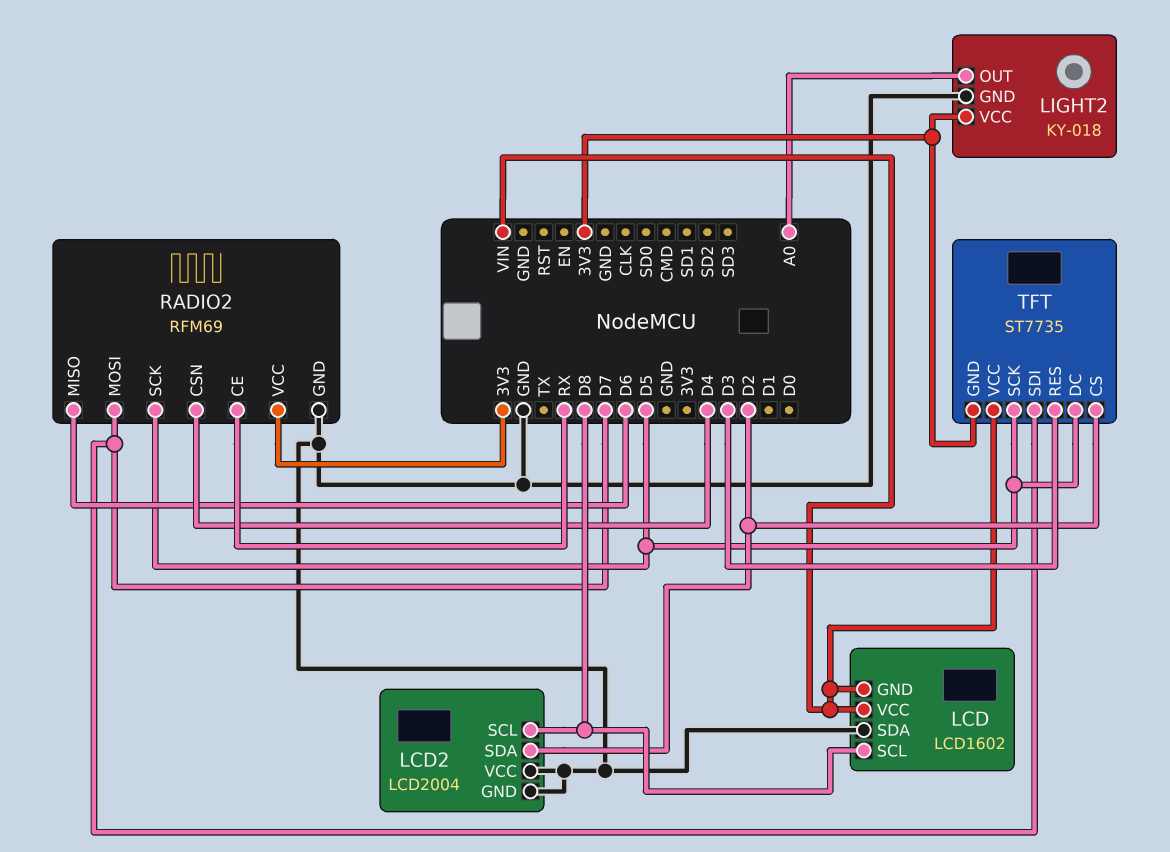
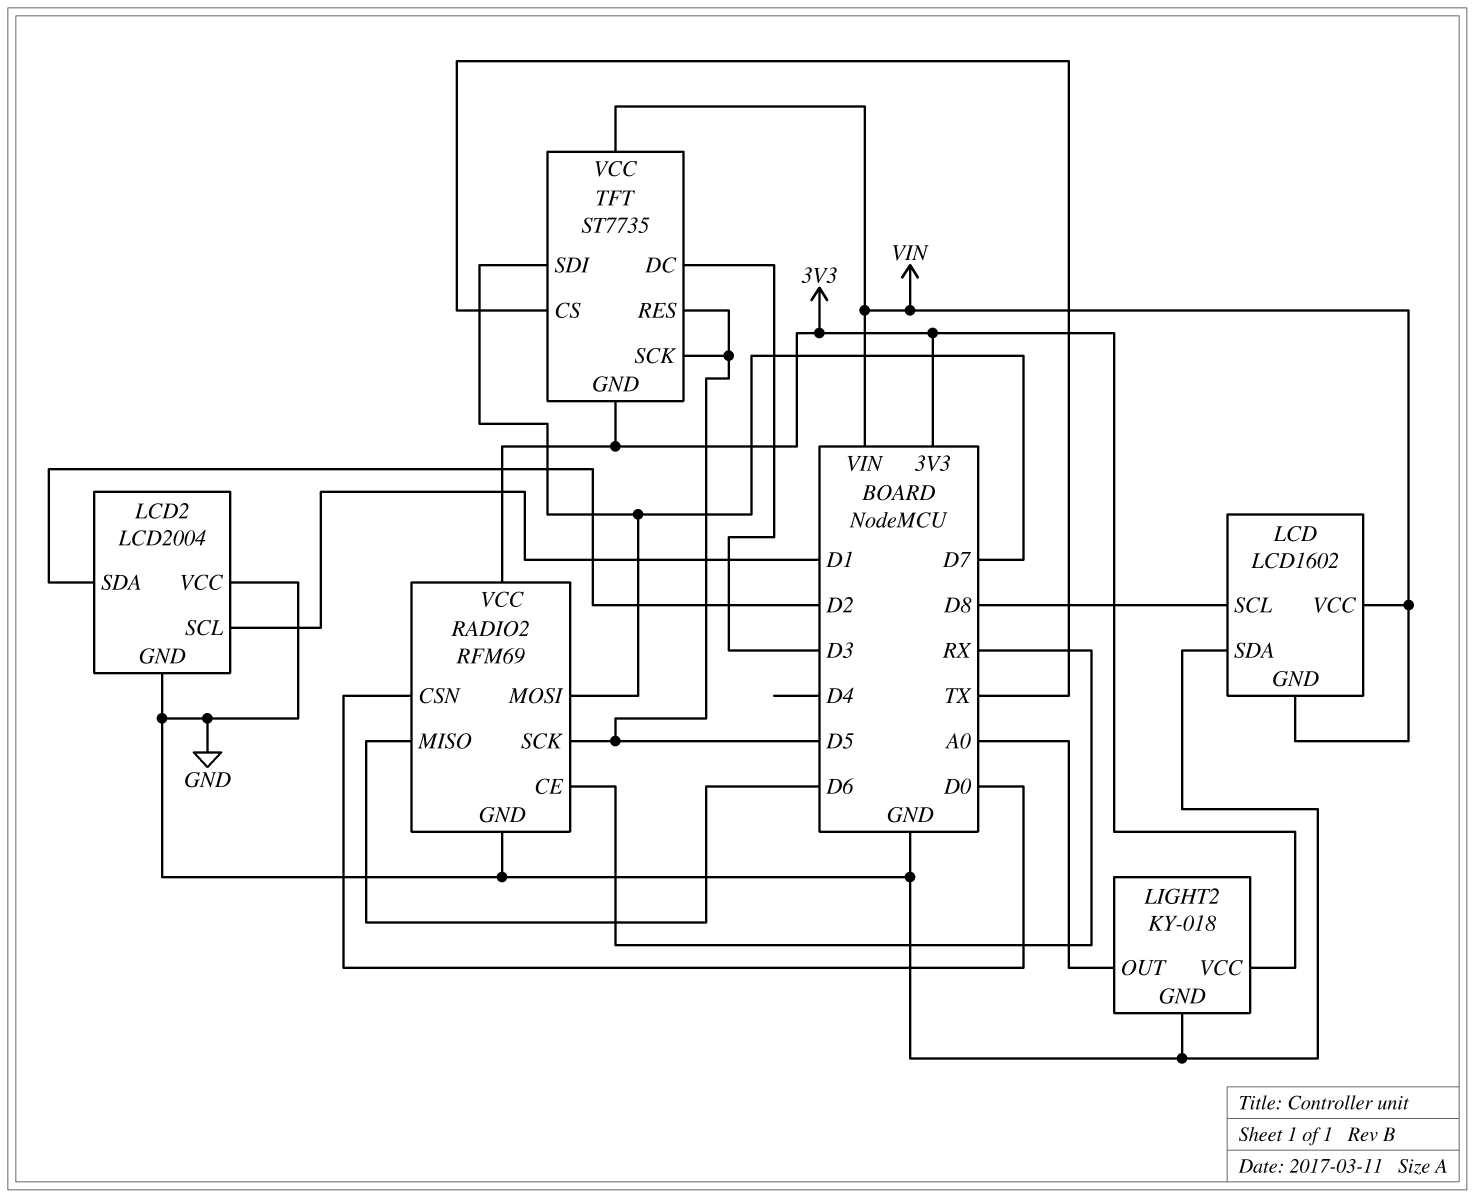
LCD2 pin SCL: D8 -> D1
RADIO2 pin CSN: D4 -> D0
TFT pin CS: D2 -> TX
TFT pin DC: D5 -> D3
TFT pin RES: D3 -> D5

